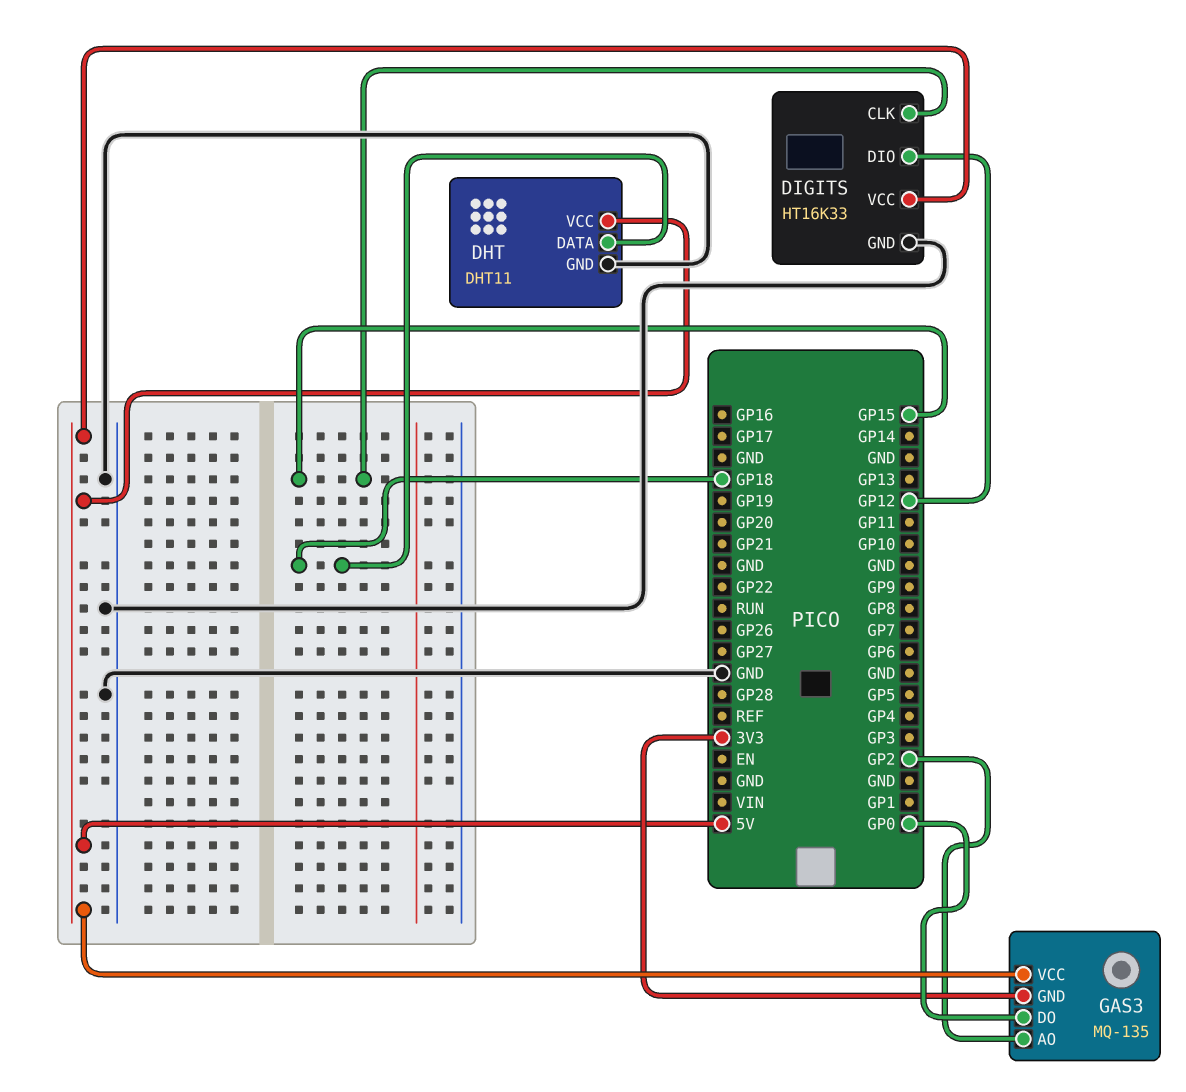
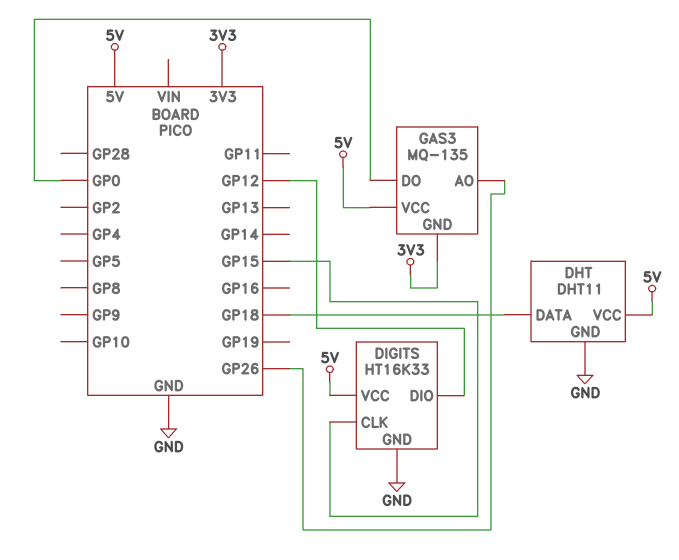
GAS3 pin AO: GP2 -> GP26

